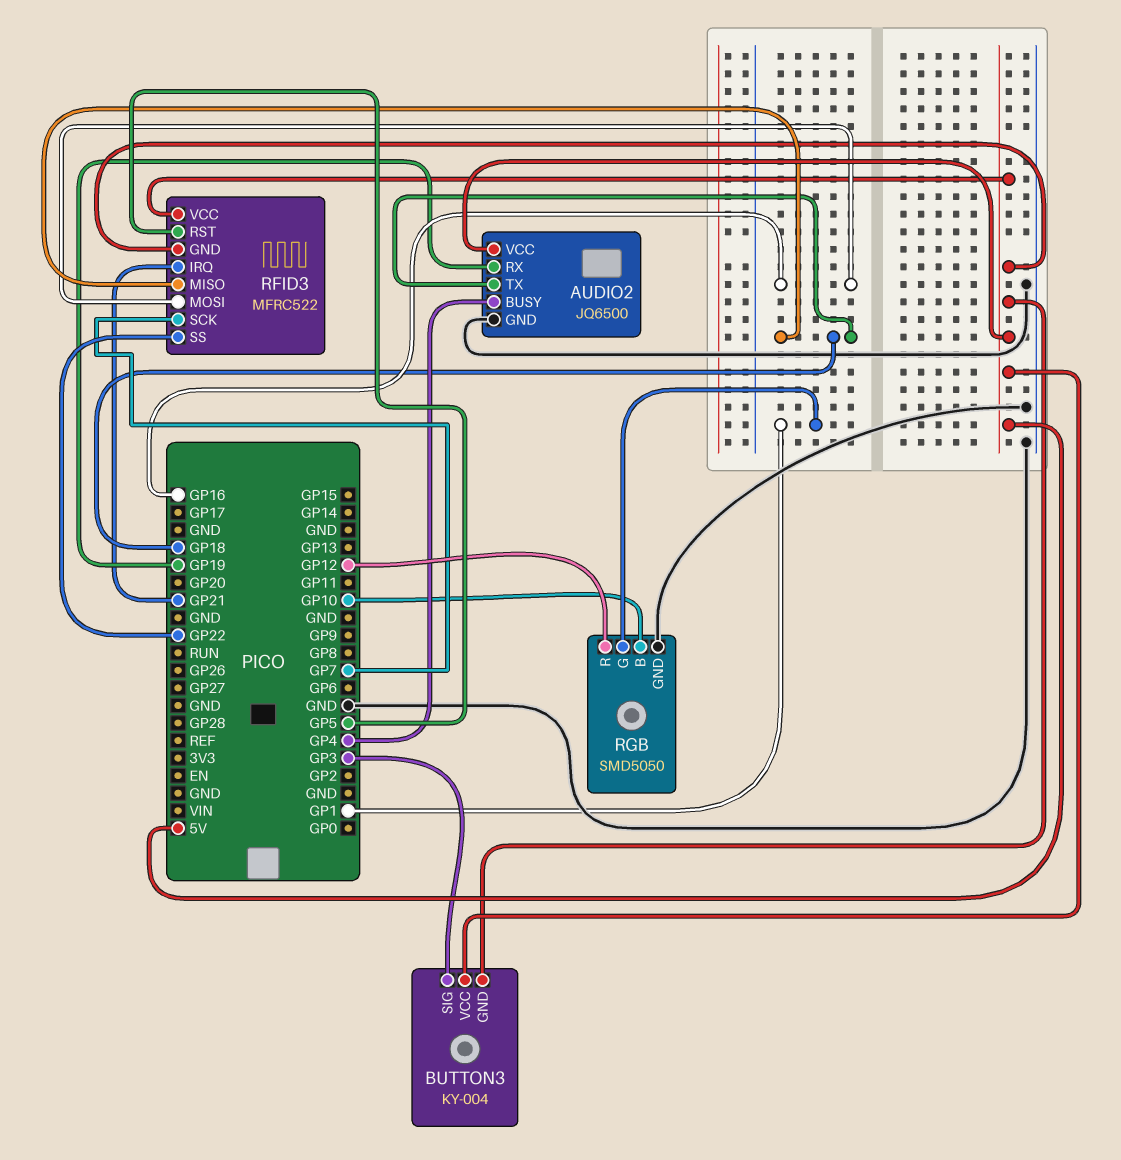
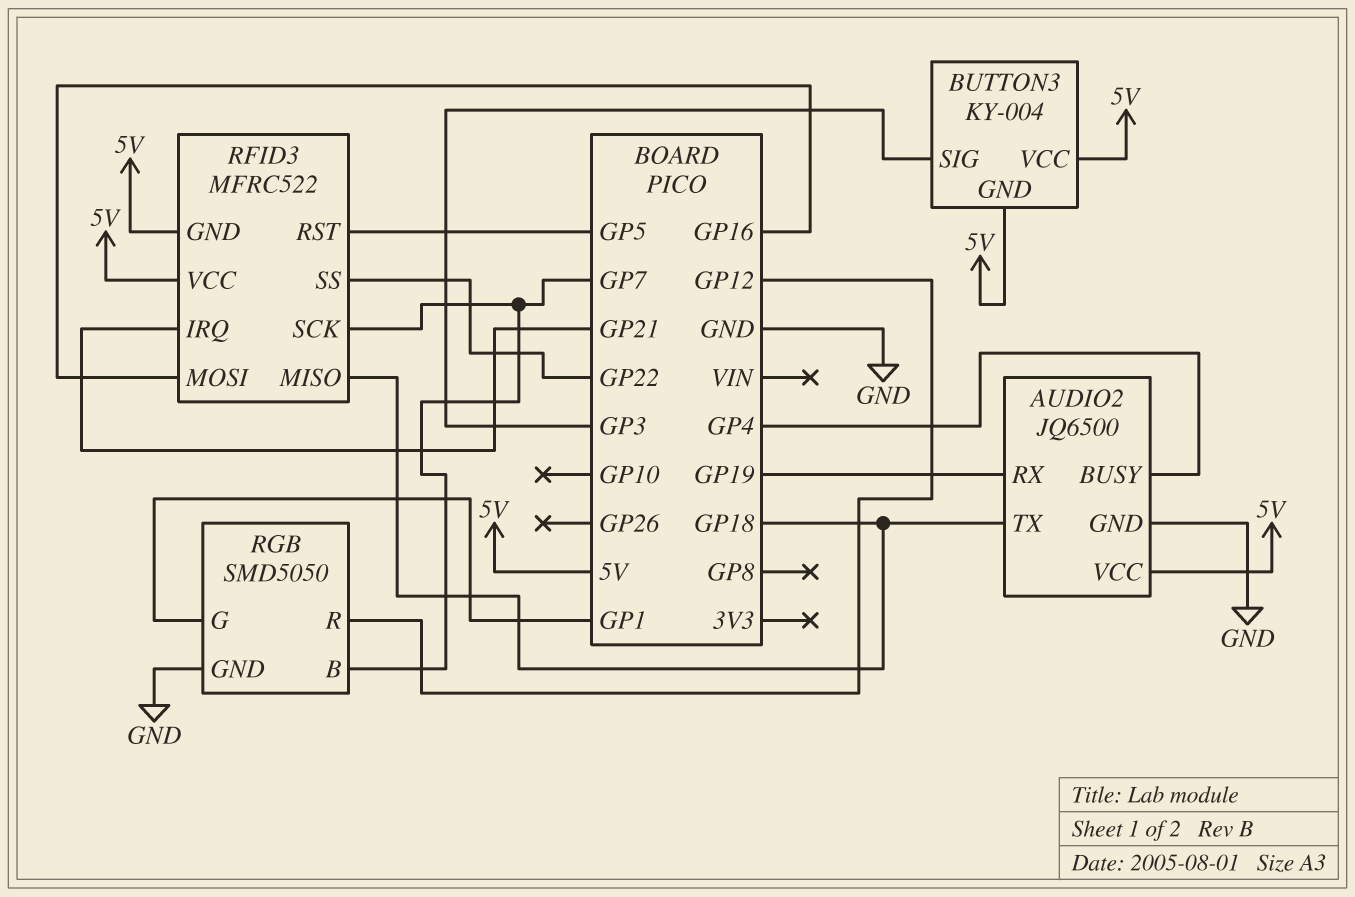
RGB pin B: GP10 -> GP7

